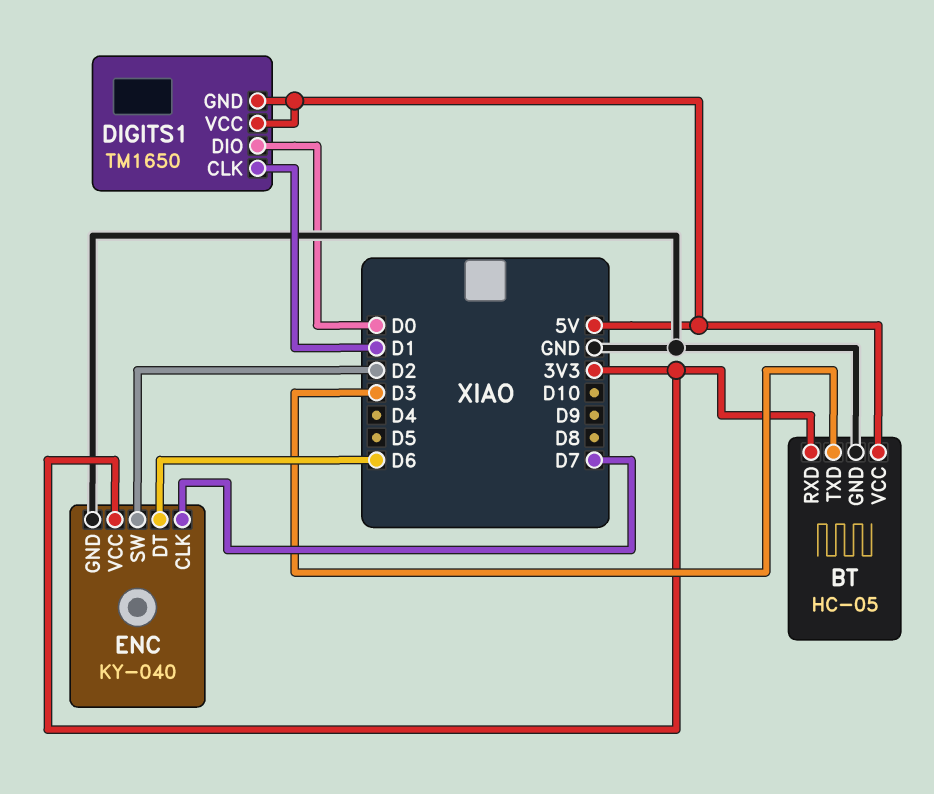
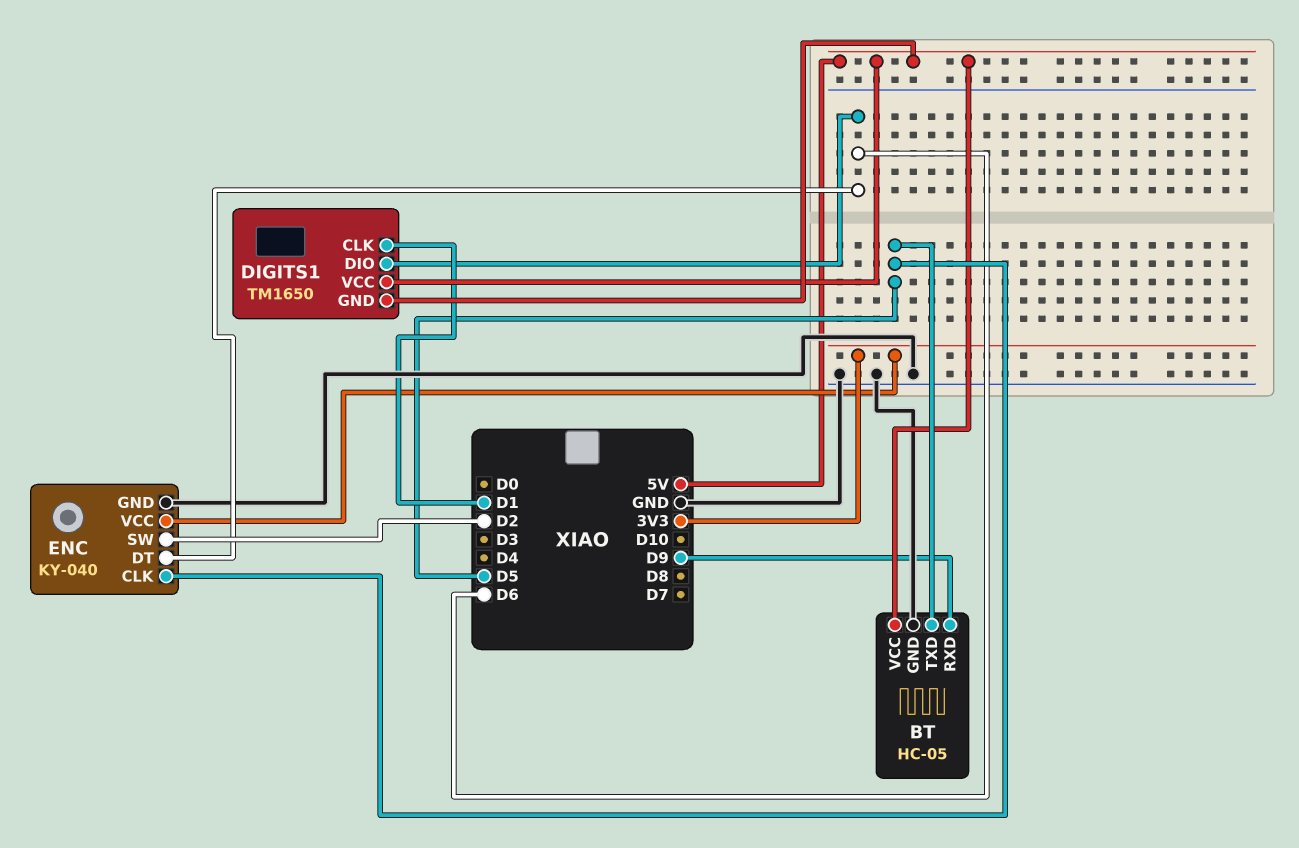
BT pin RXD: 3V3 -> D9
BT pin TXD: D3 -> D5
DIGITS1 pin DIO: D0 -> D6
ENC pin CLK: D7 -> D5

